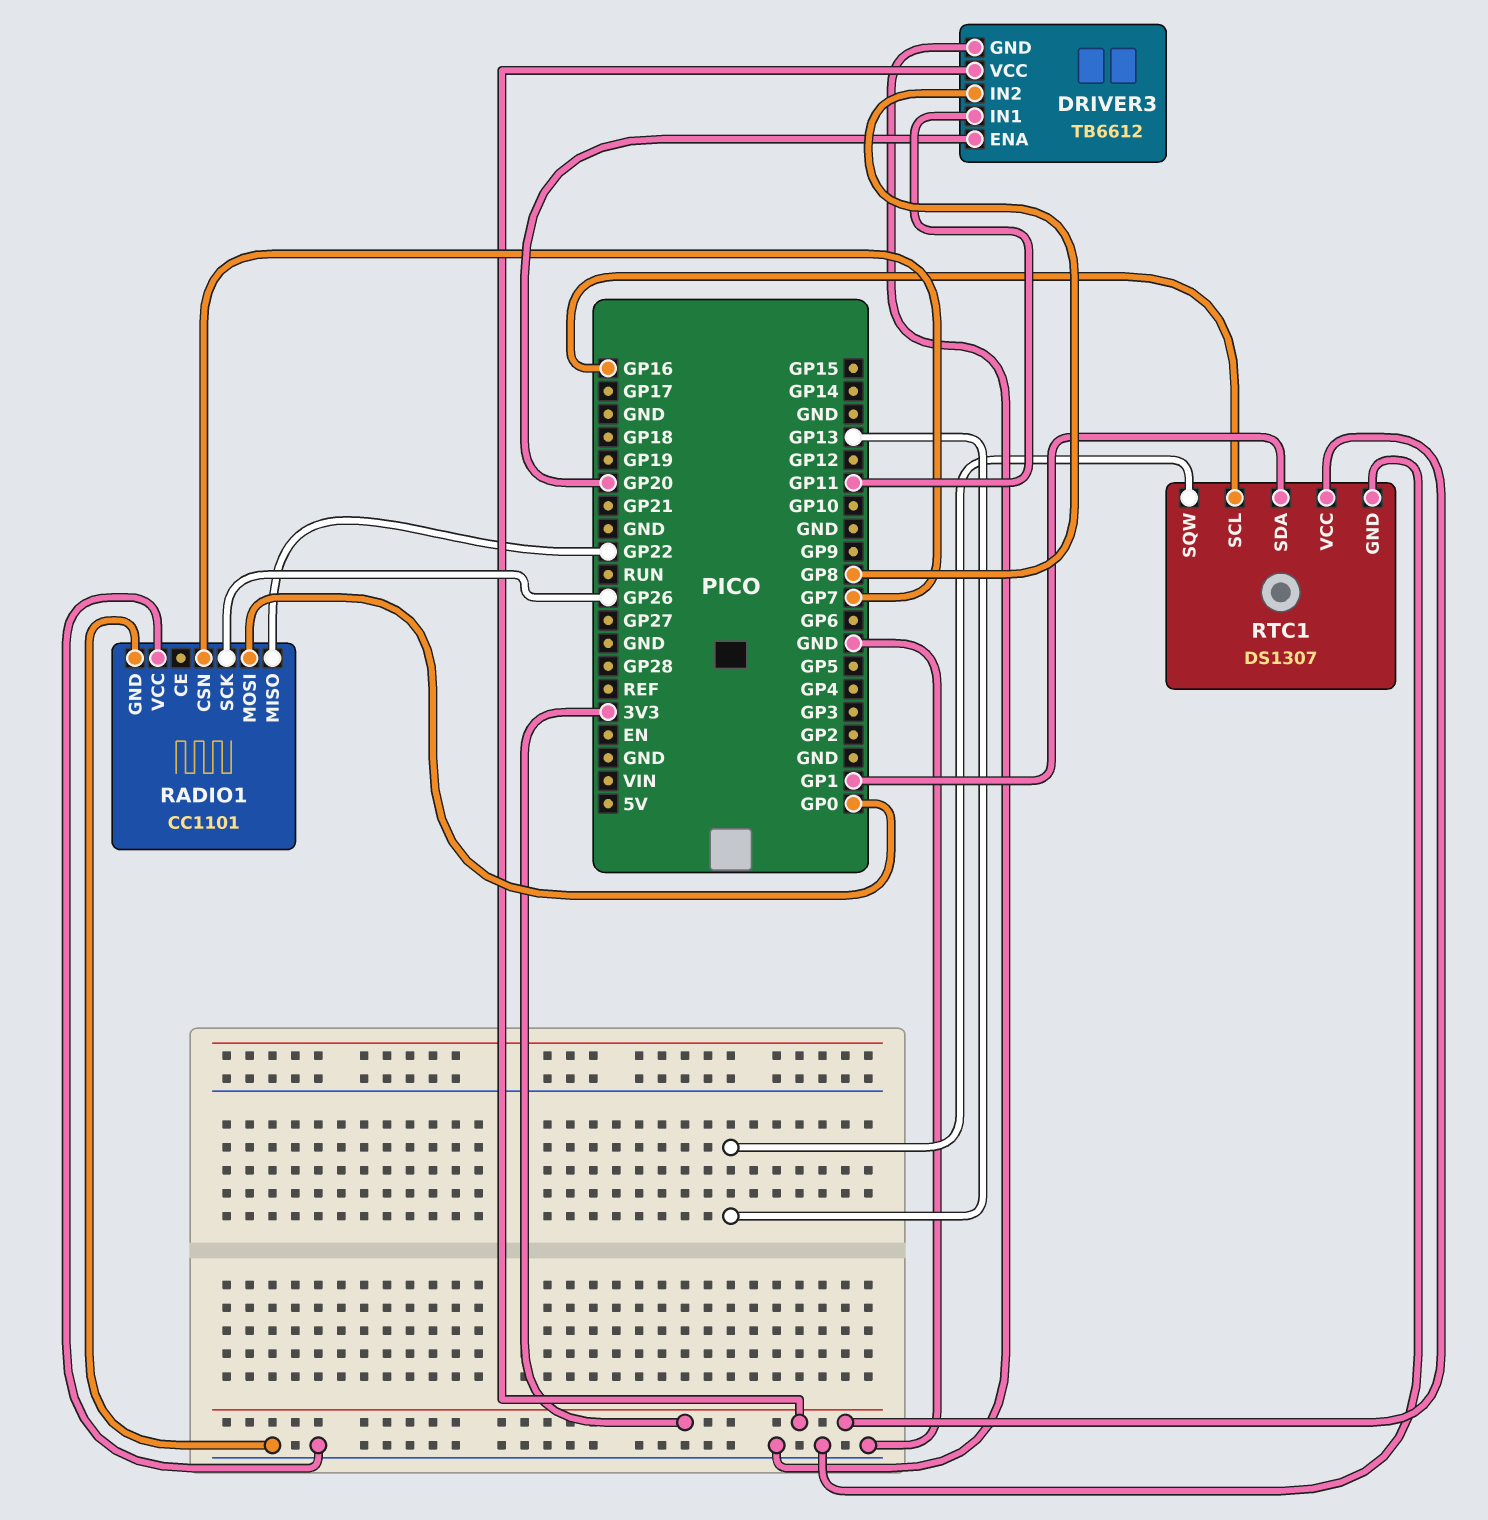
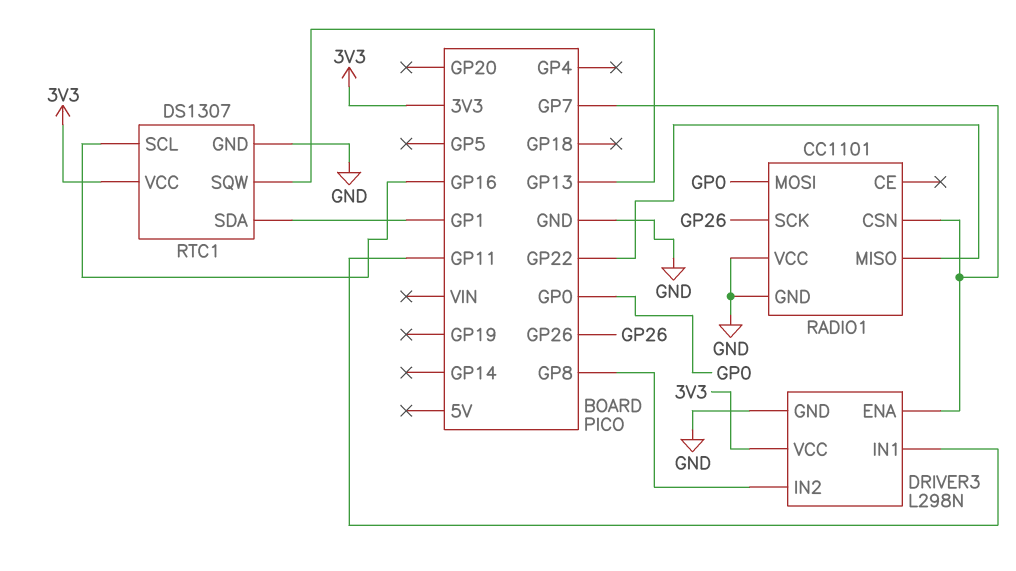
DRIVER3: TB6612 -> L298N
DRIVER3 pin ENA: GP20 -> GP7

